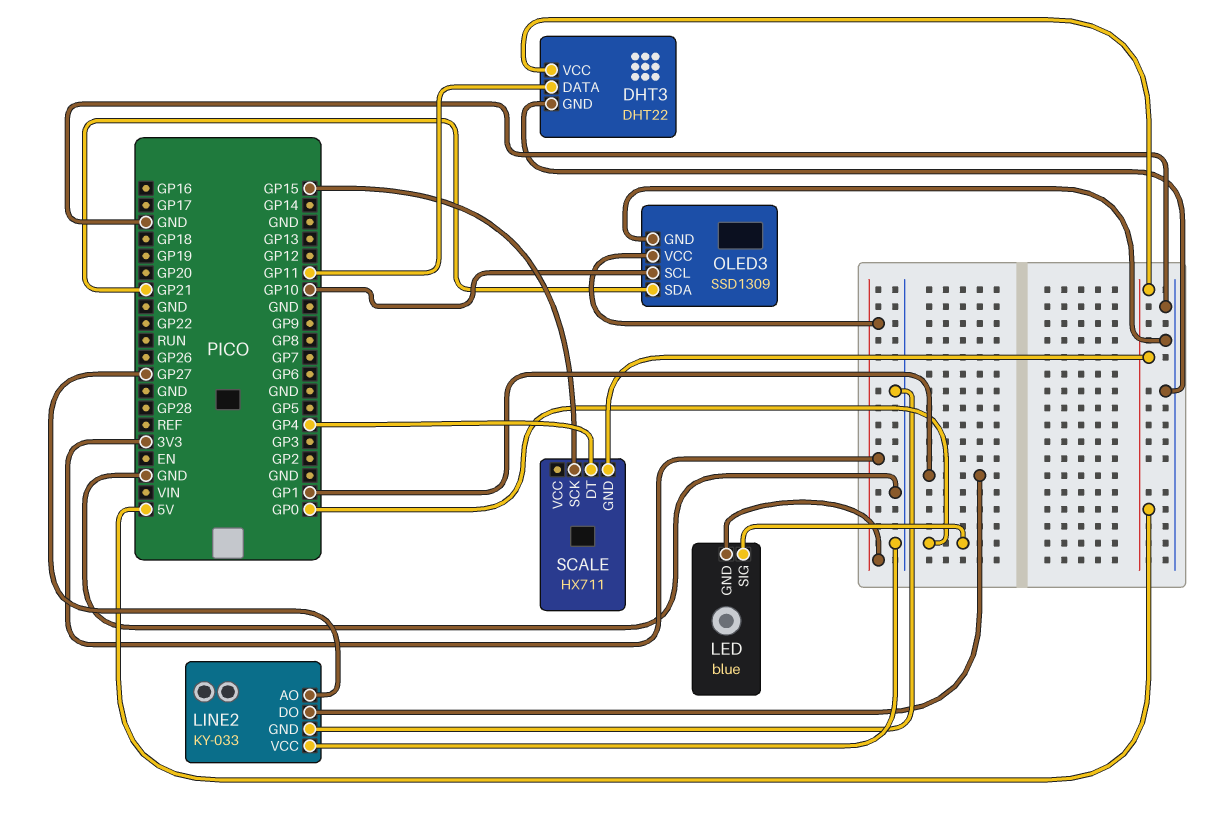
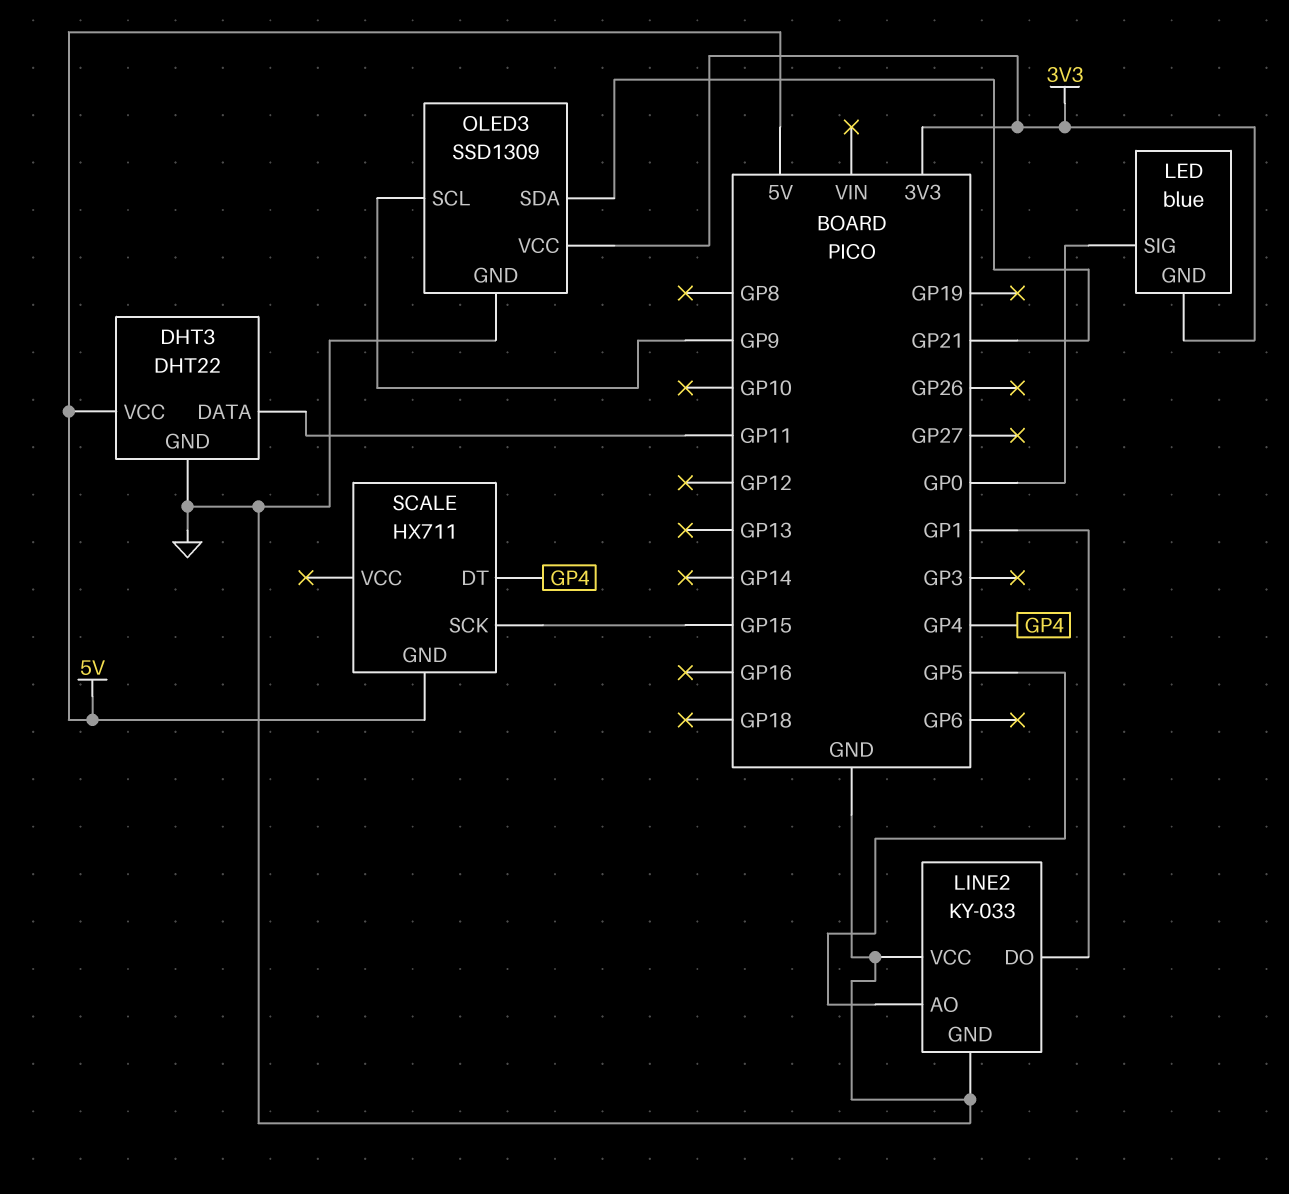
LINE2 pin AO: GP27 -> GP5
OLED3 pin SCL: GP10 -> GP9

